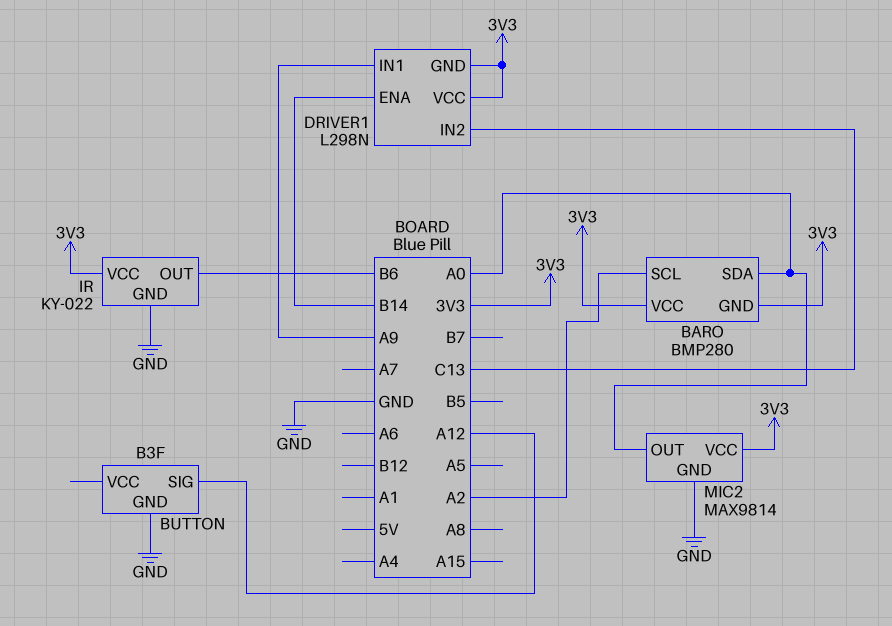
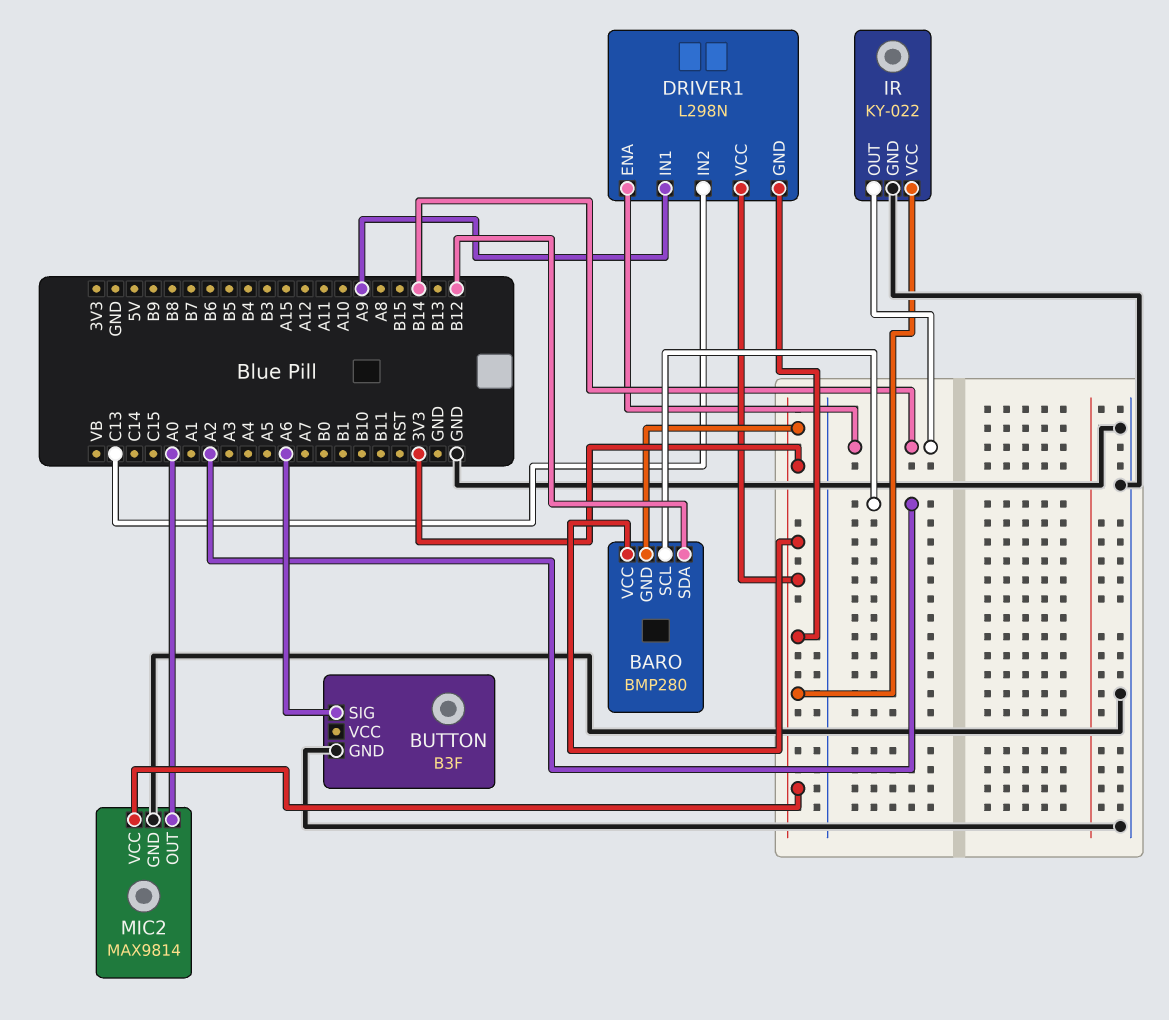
BARO pin SDA: A0 -> B12
BUTTON pin SIG: A12 -> A6
IR pin OUT: B6 -> B14

